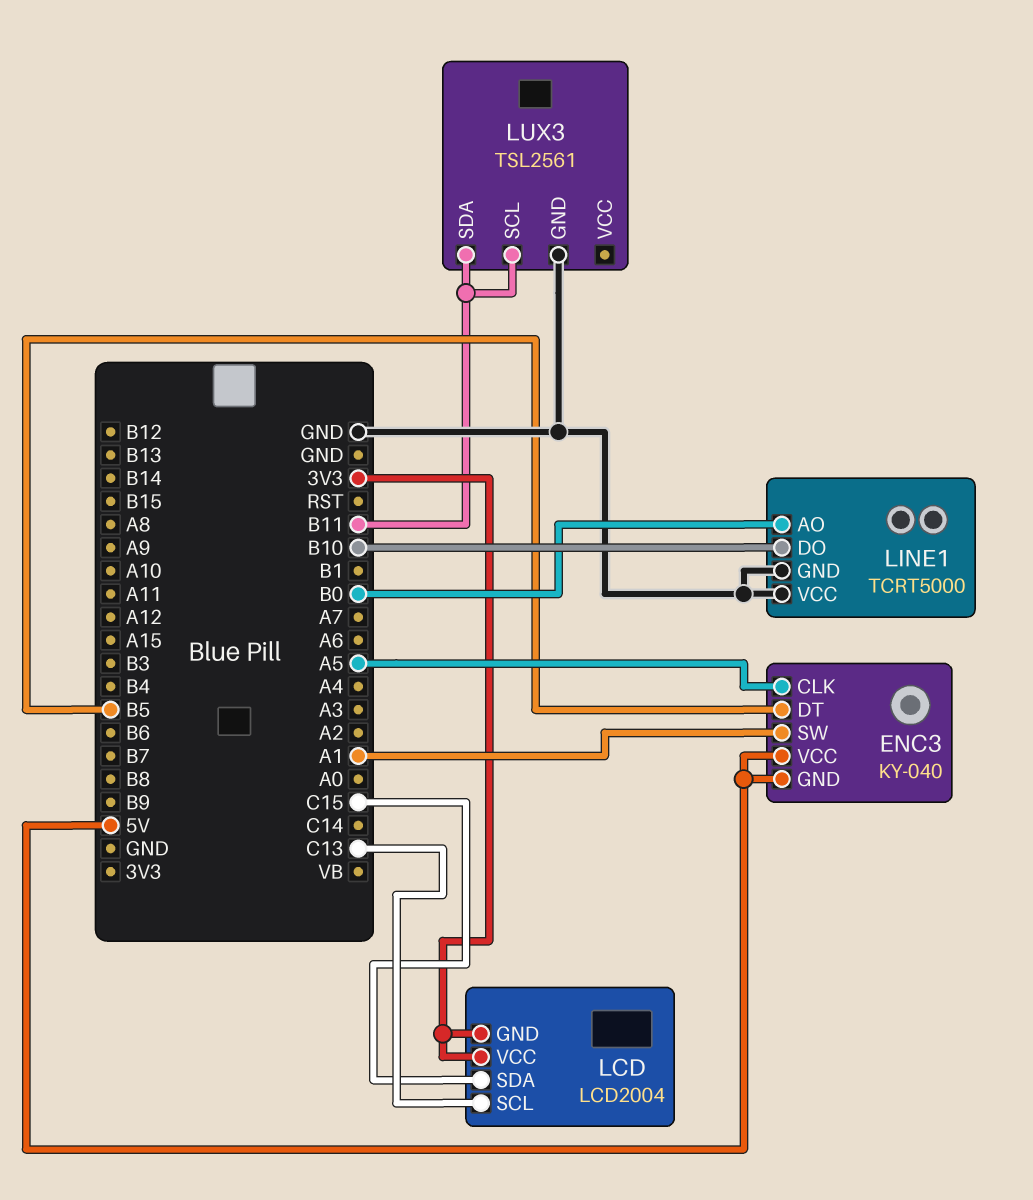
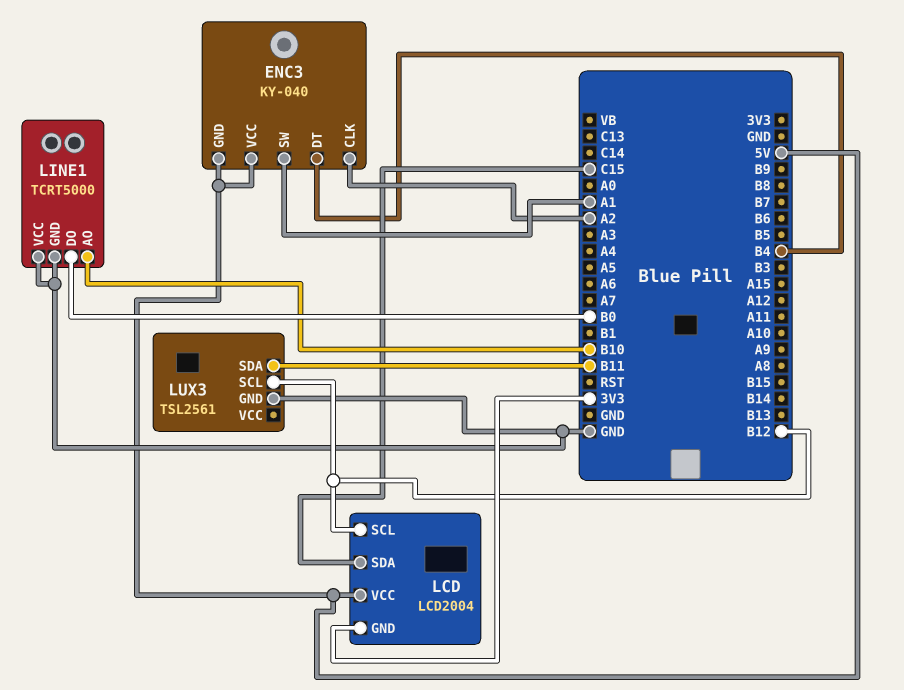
ENC3 pin CLK: A5 -> A2
ENC3 pin DT: B5 -> B4
LCD pin SCL: C13 -> B12
LCD pin VCC: 3V3 -> 5V
LINE1 pin AO: B0 -> B10
LINE1 pin DO: B10 -> B0
LUX3 pin SCL: B11 -> B12

